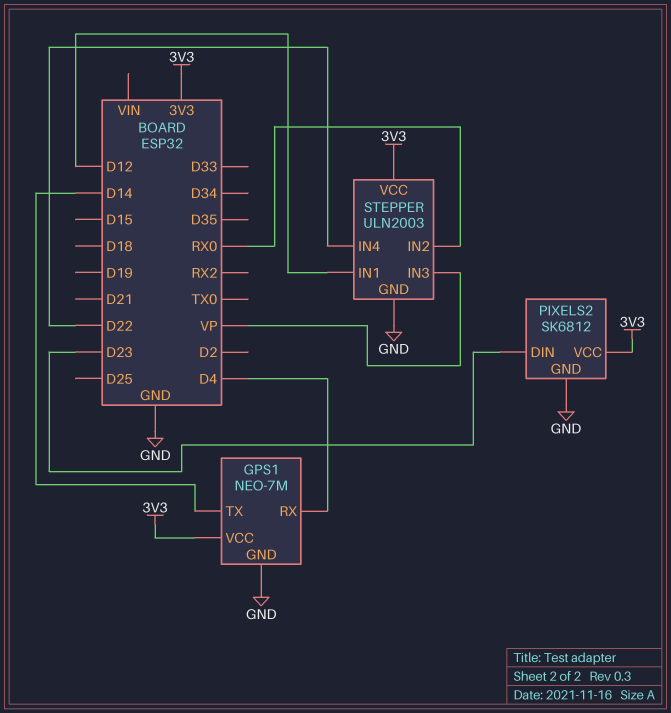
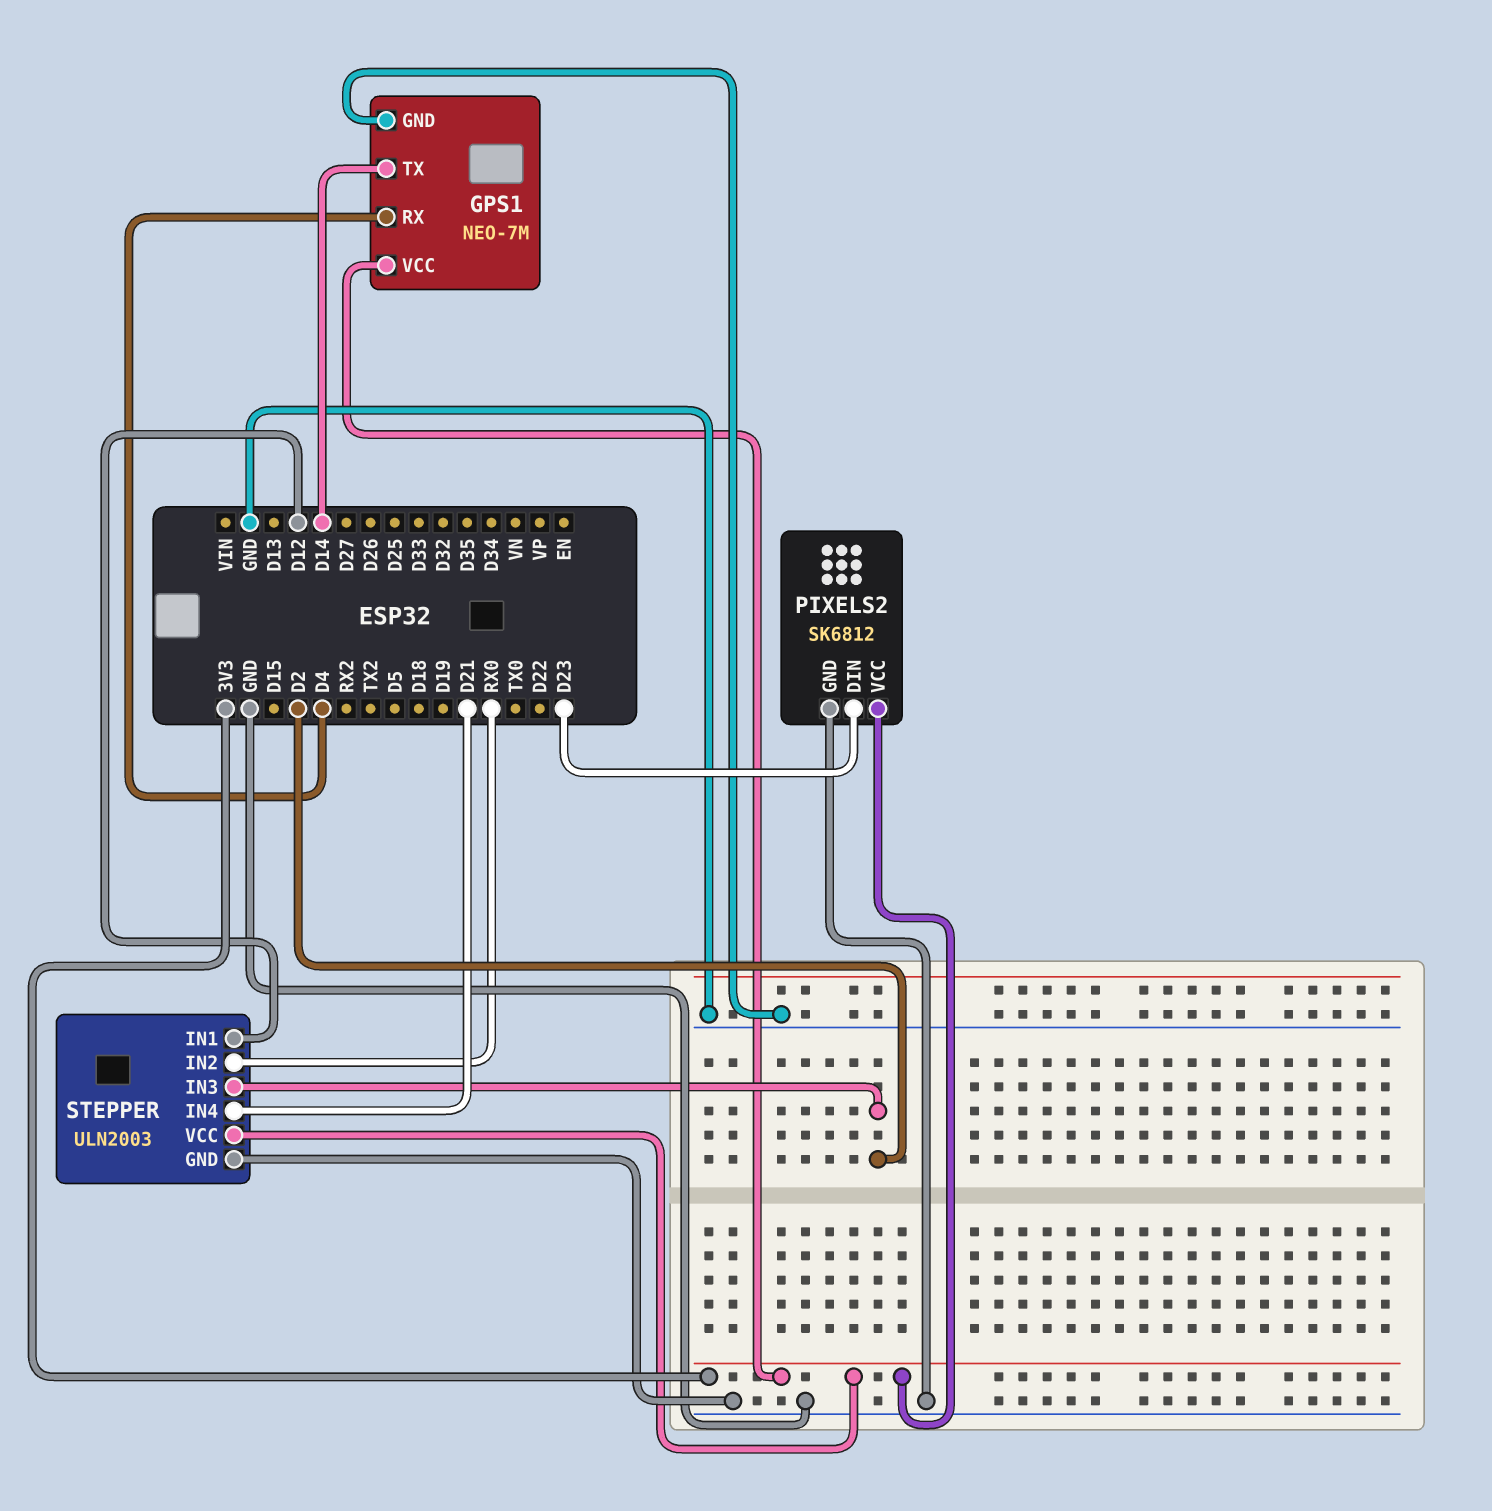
STEPPER pin IN3: VP -> D2
STEPPER pin IN4: D22 -> D21

